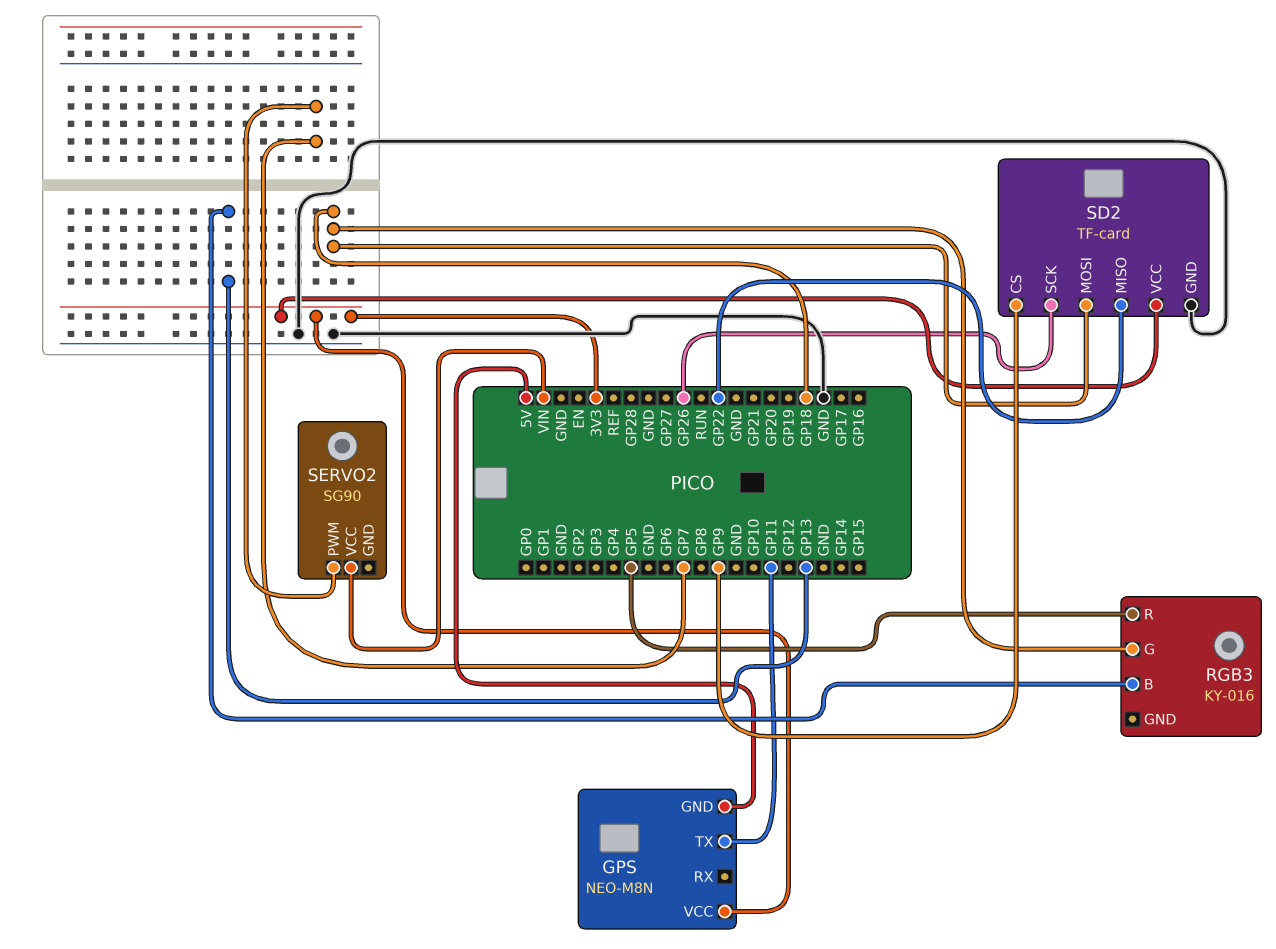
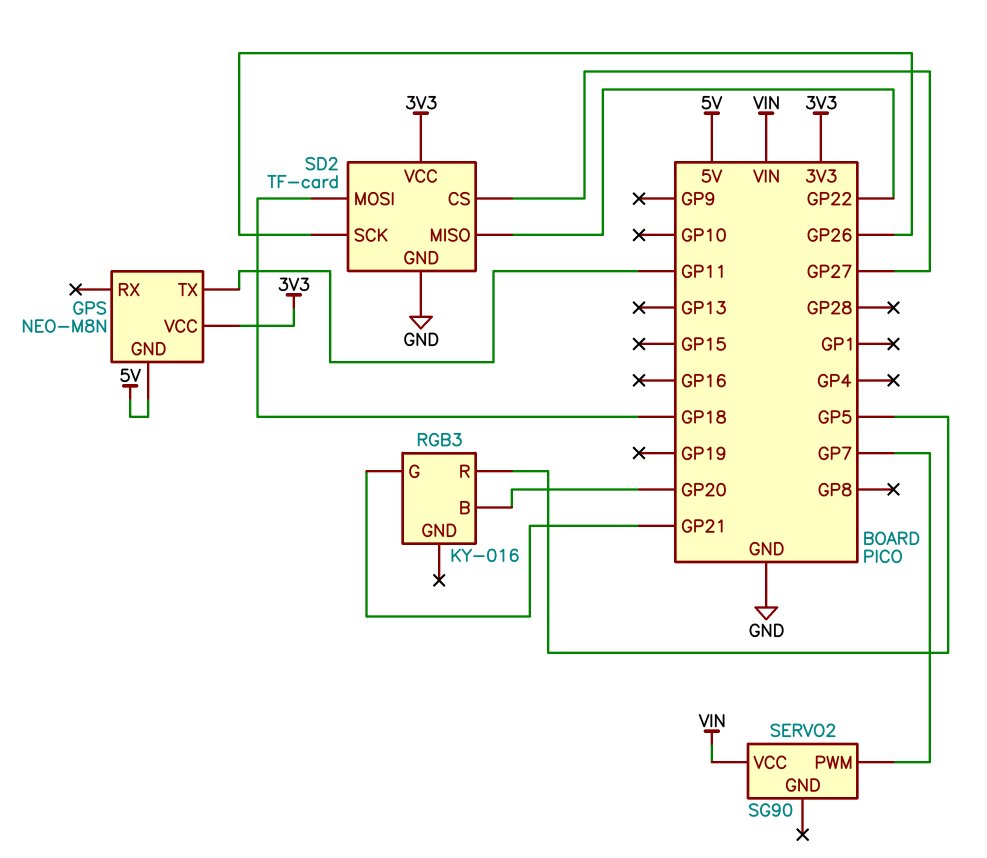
RGB3 pin B: GP13 -> GP20
RGB3 pin G: GP18 -> GP21
SD2 pin CS: GP9 -> GP27

